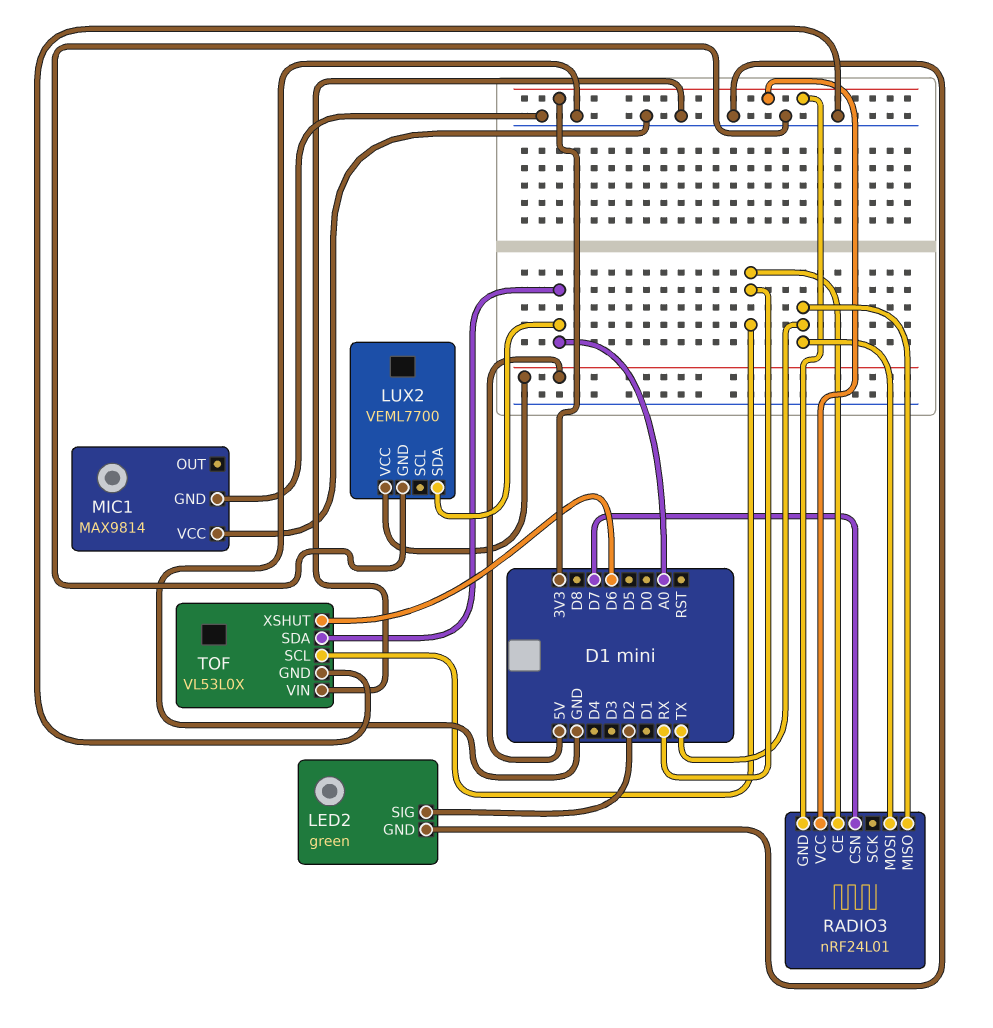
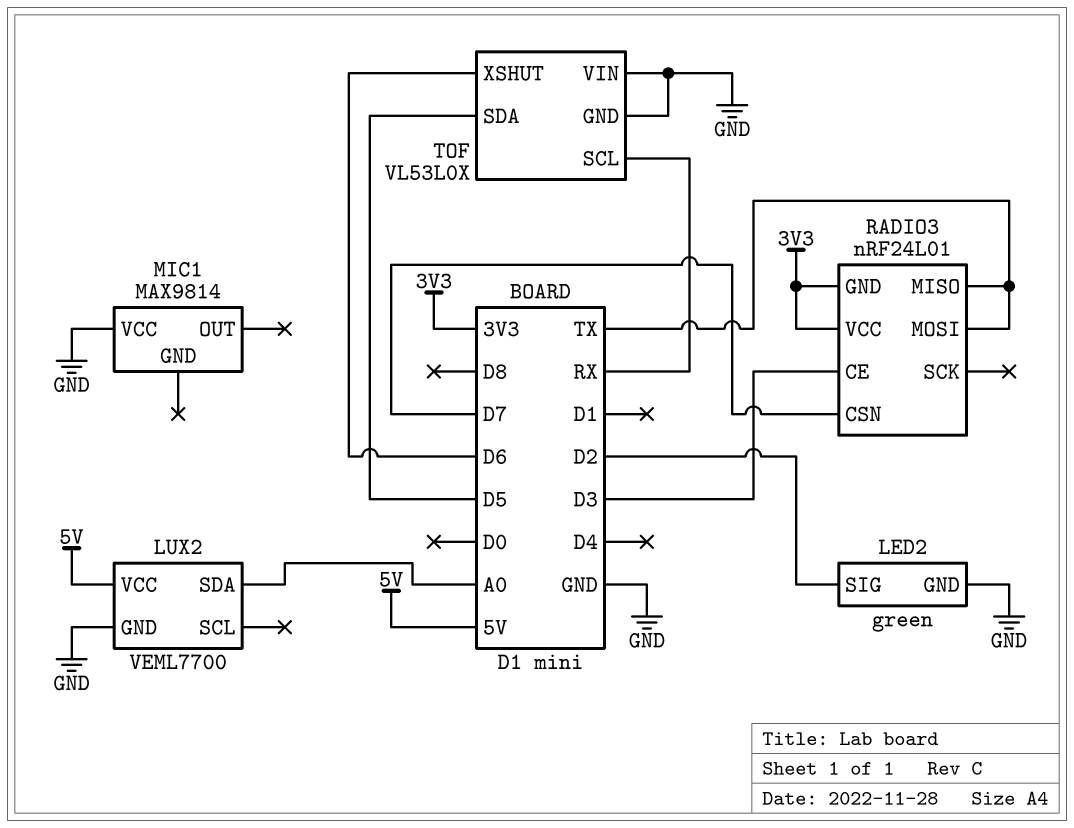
MIC1 pin GND: GND -> none
RADIO3 pin CE: RX -> D3
TOF pin SDA: A0 -> D5

